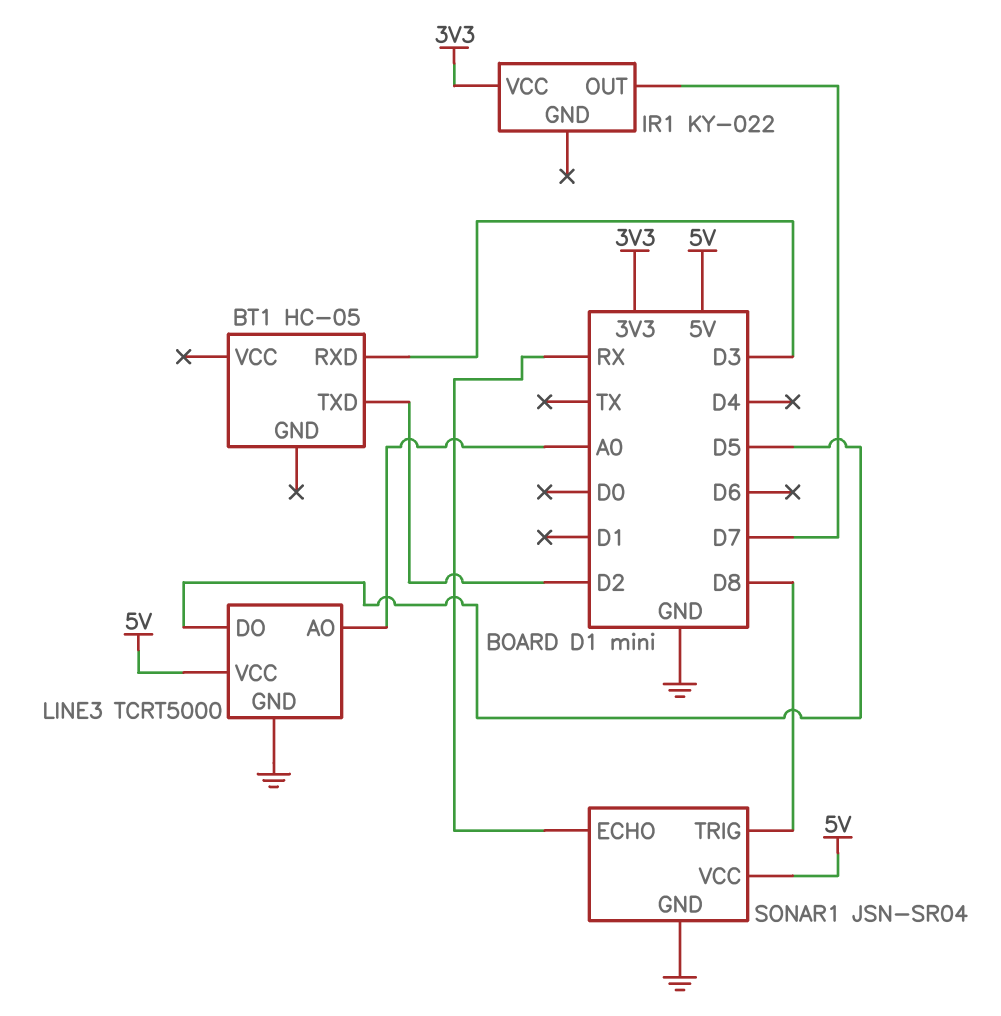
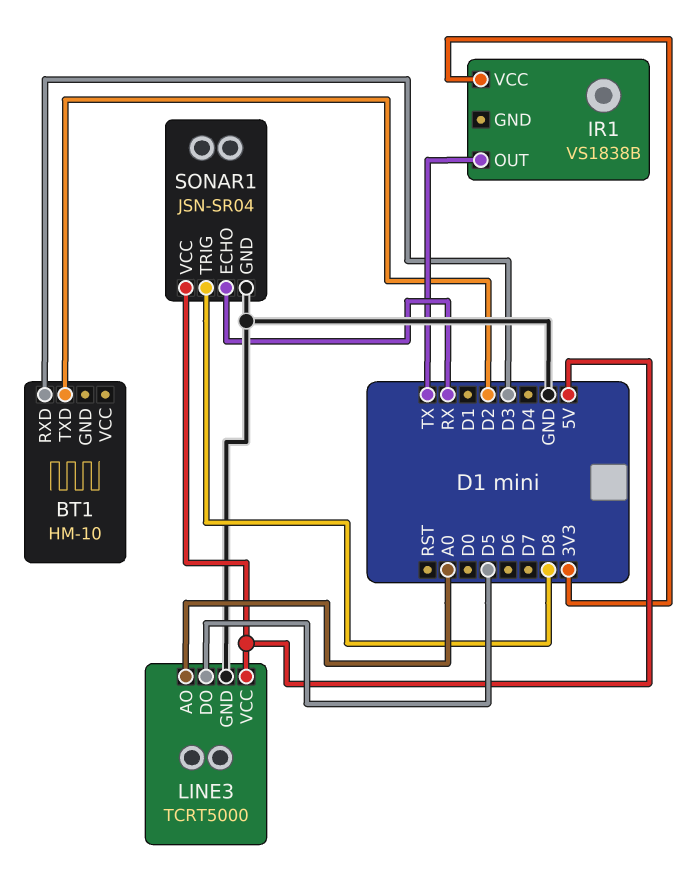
BT1: HC-05 -> HM-10
IR1: KY-022 -> VS1838B
IR1 pin OUT: D7 -> TX

